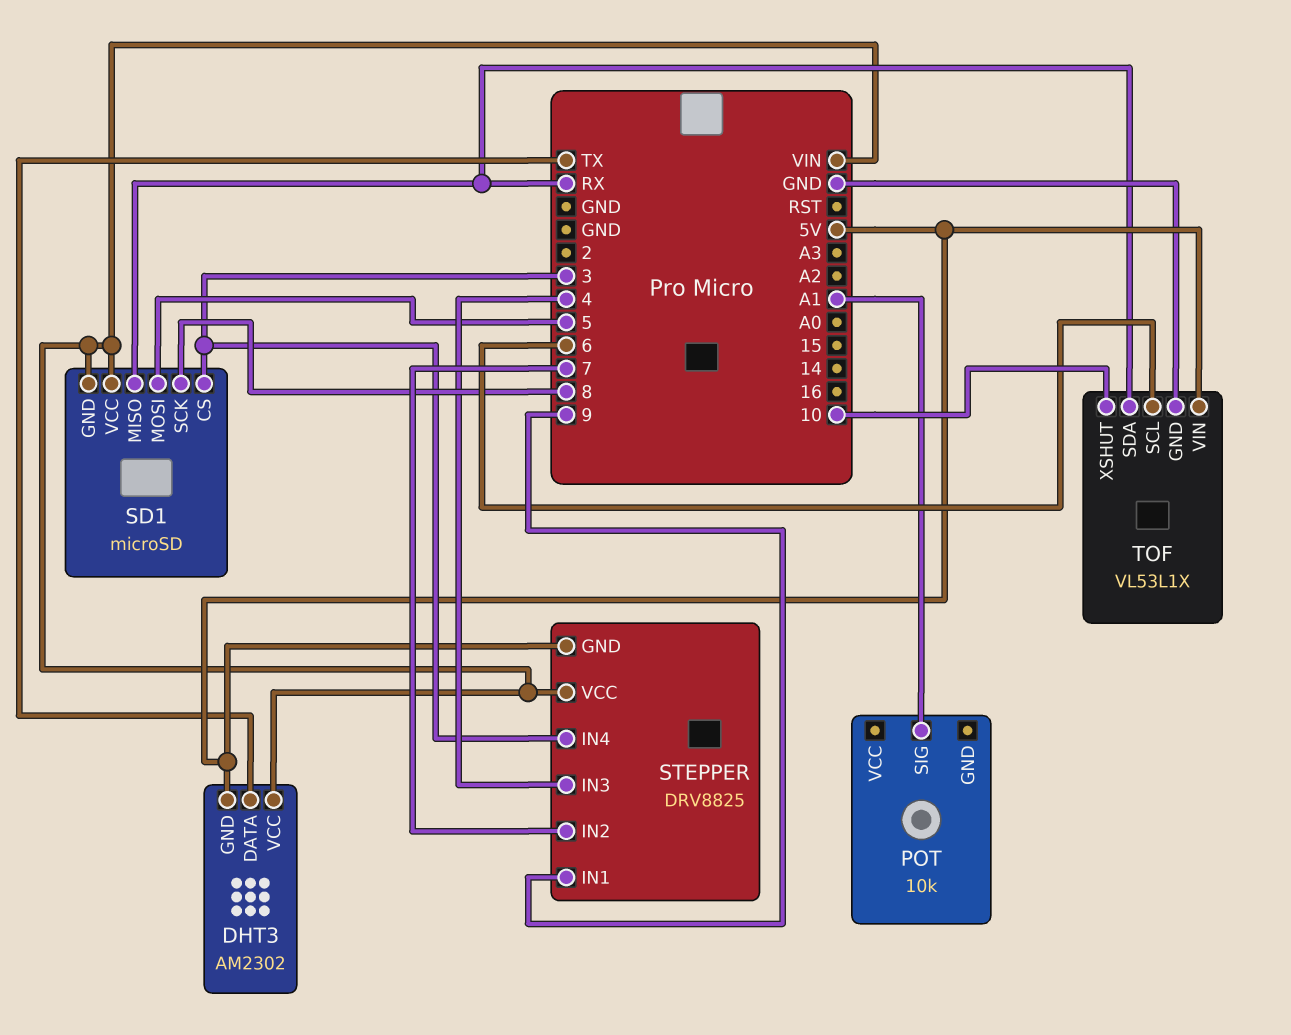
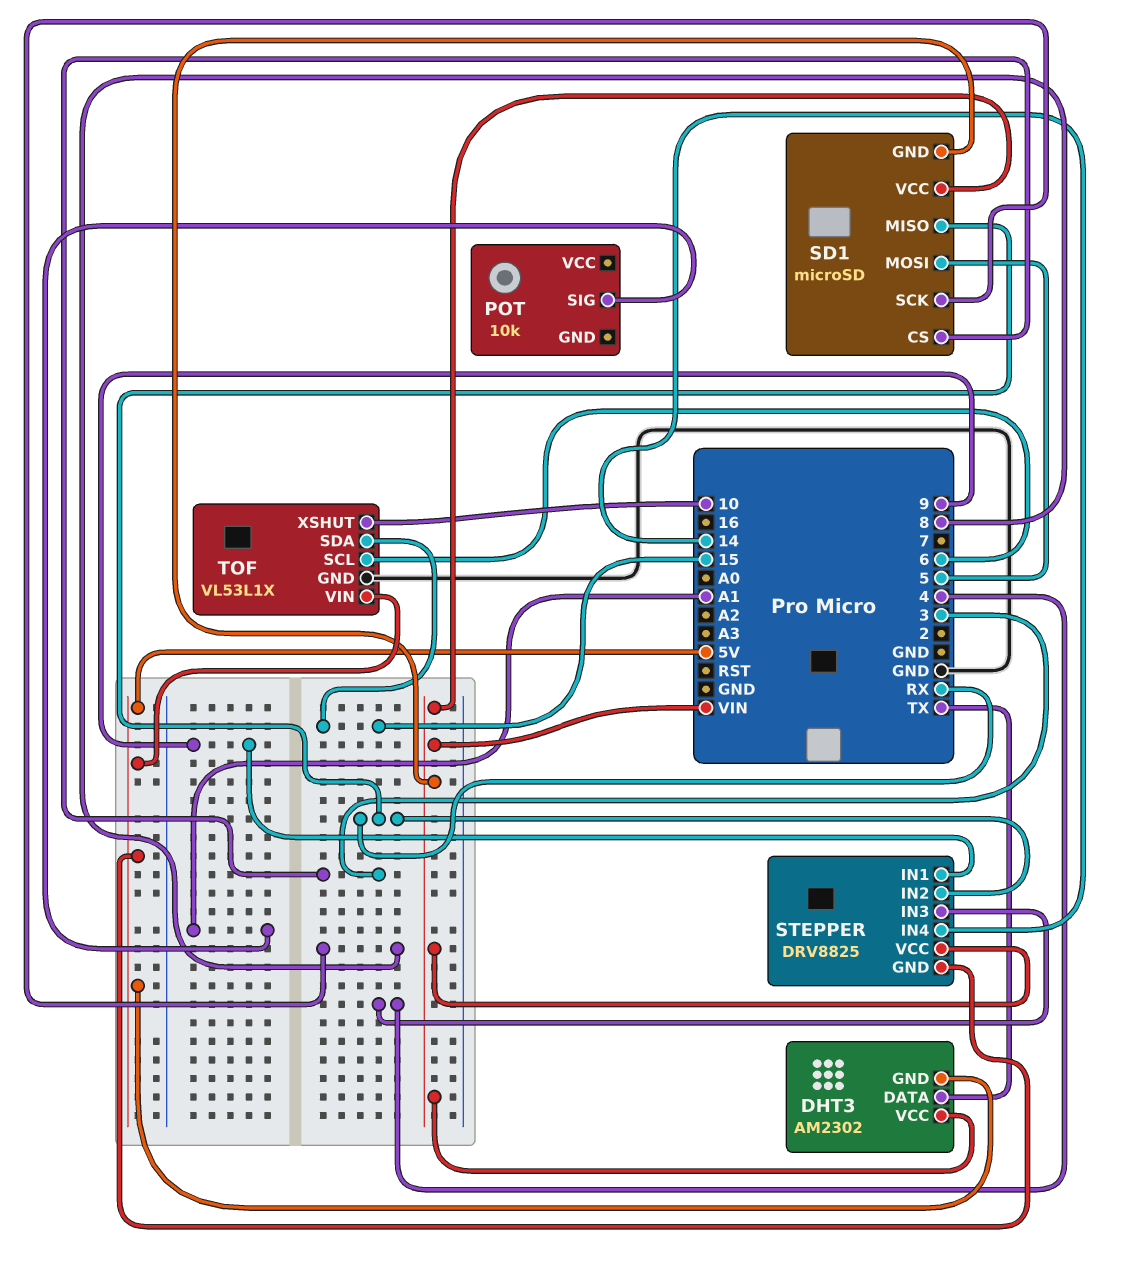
STEPPER pin IN2: 7 -> RX
STEPPER pin IN4: 3 -> 14
TOF pin SDA: RX -> 15

